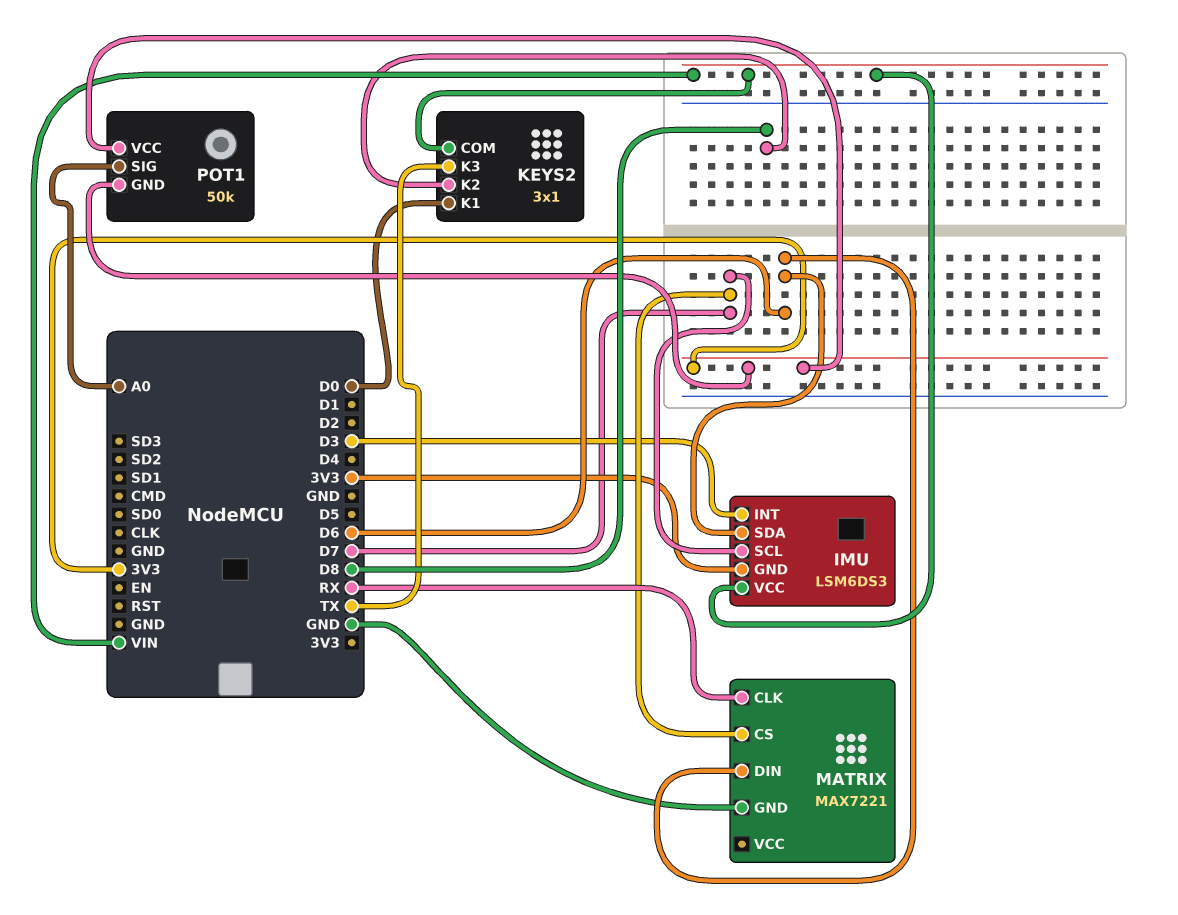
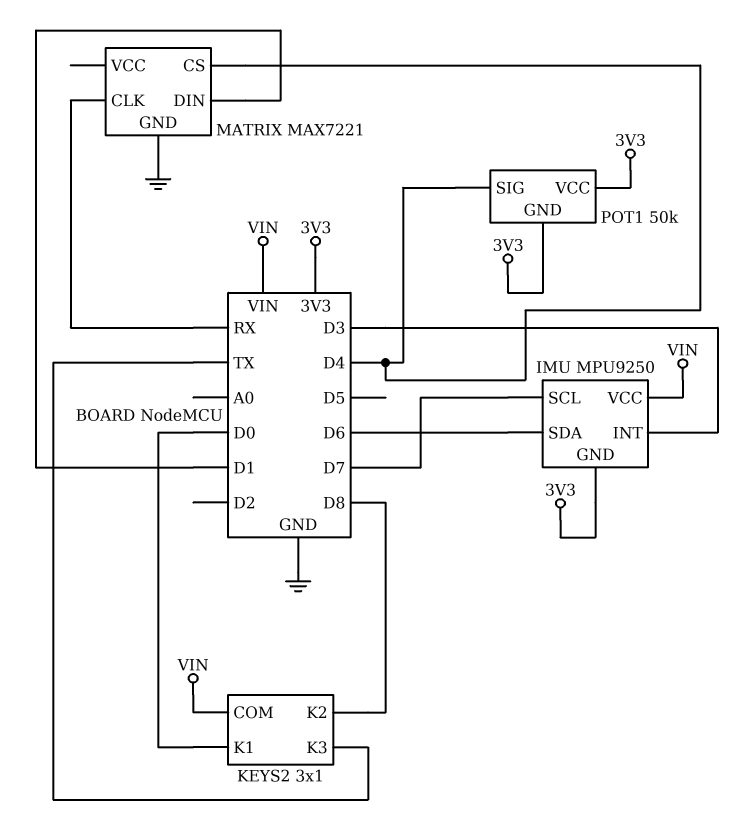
IMU: LSM6DS3 -> MPU9250
MATRIX pin CS: D7 -> D4
MATRIX pin DIN: D6 -> D1
POT1 pin SIG: A0 -> D4

